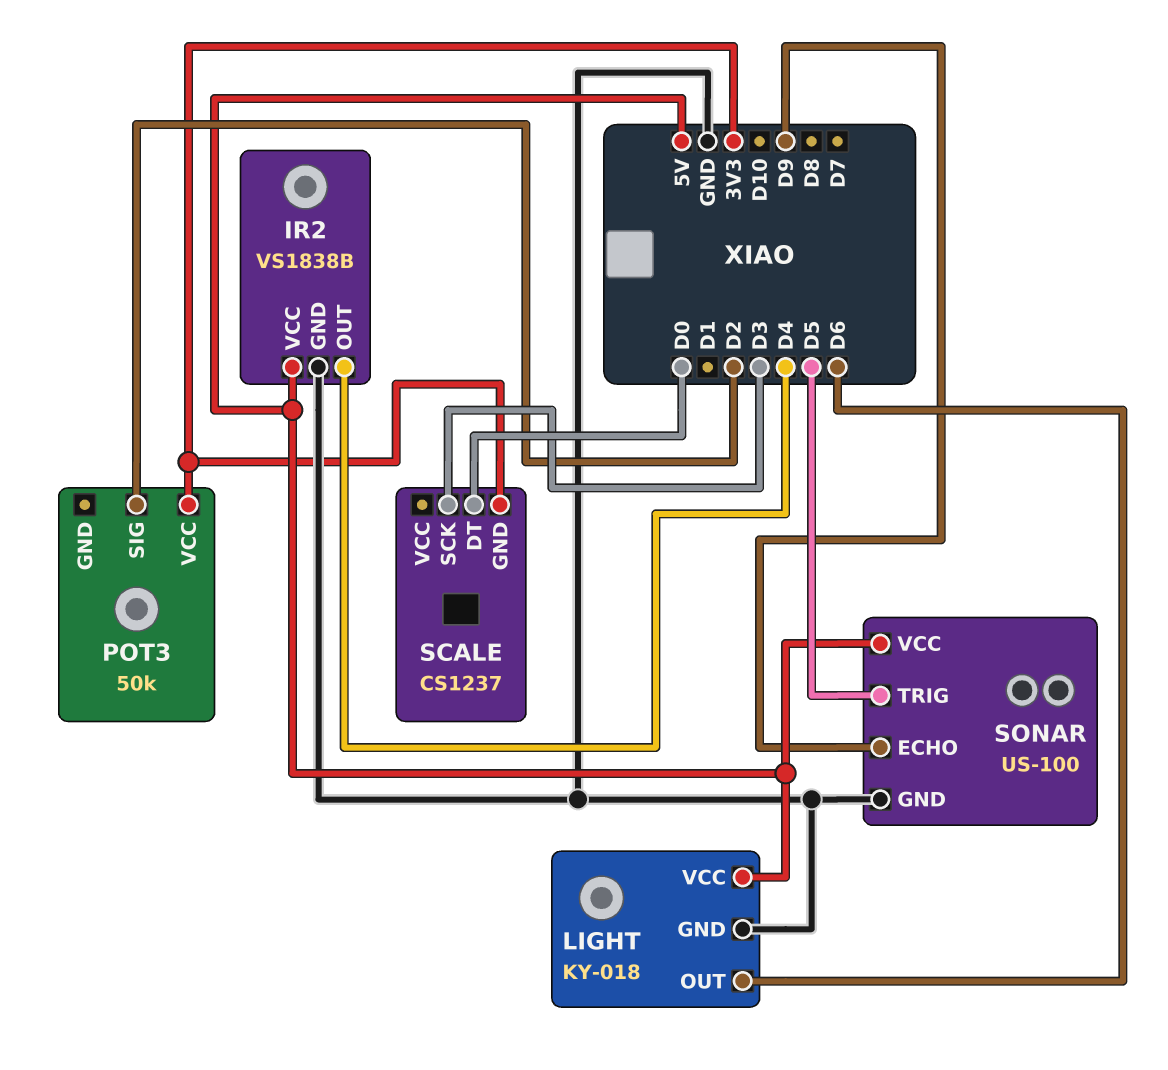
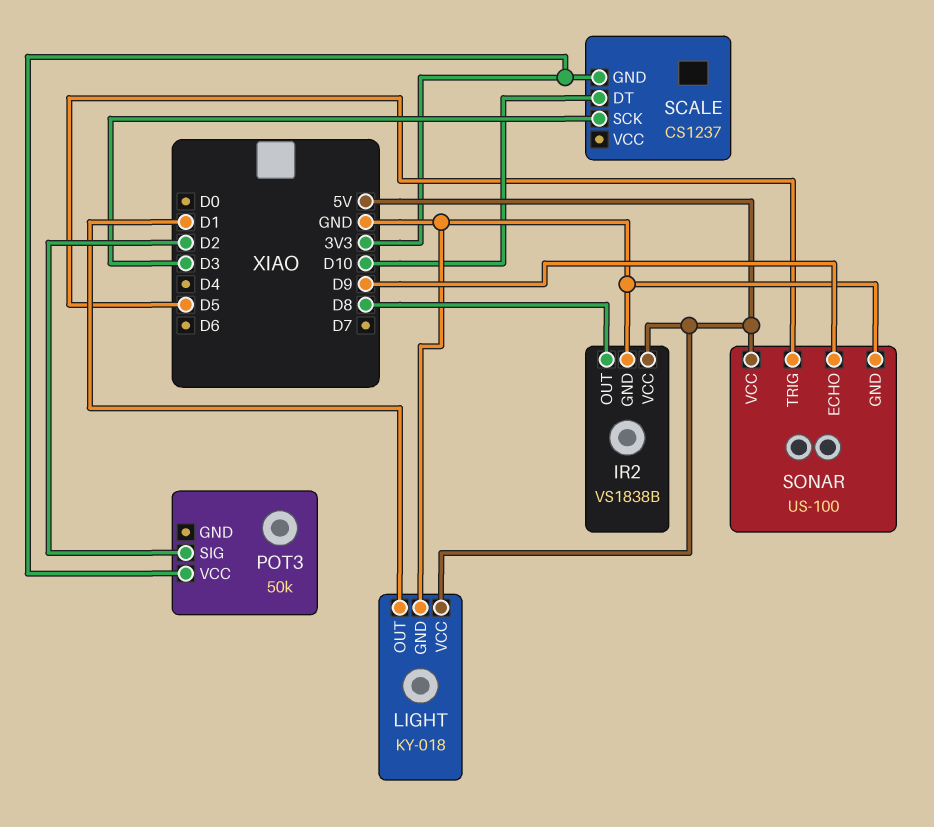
IR2 pin OUT: D4 -> D8
LIGHT pin OUT: D6 -> D1
SCALE pin DT: D0 -> D10

